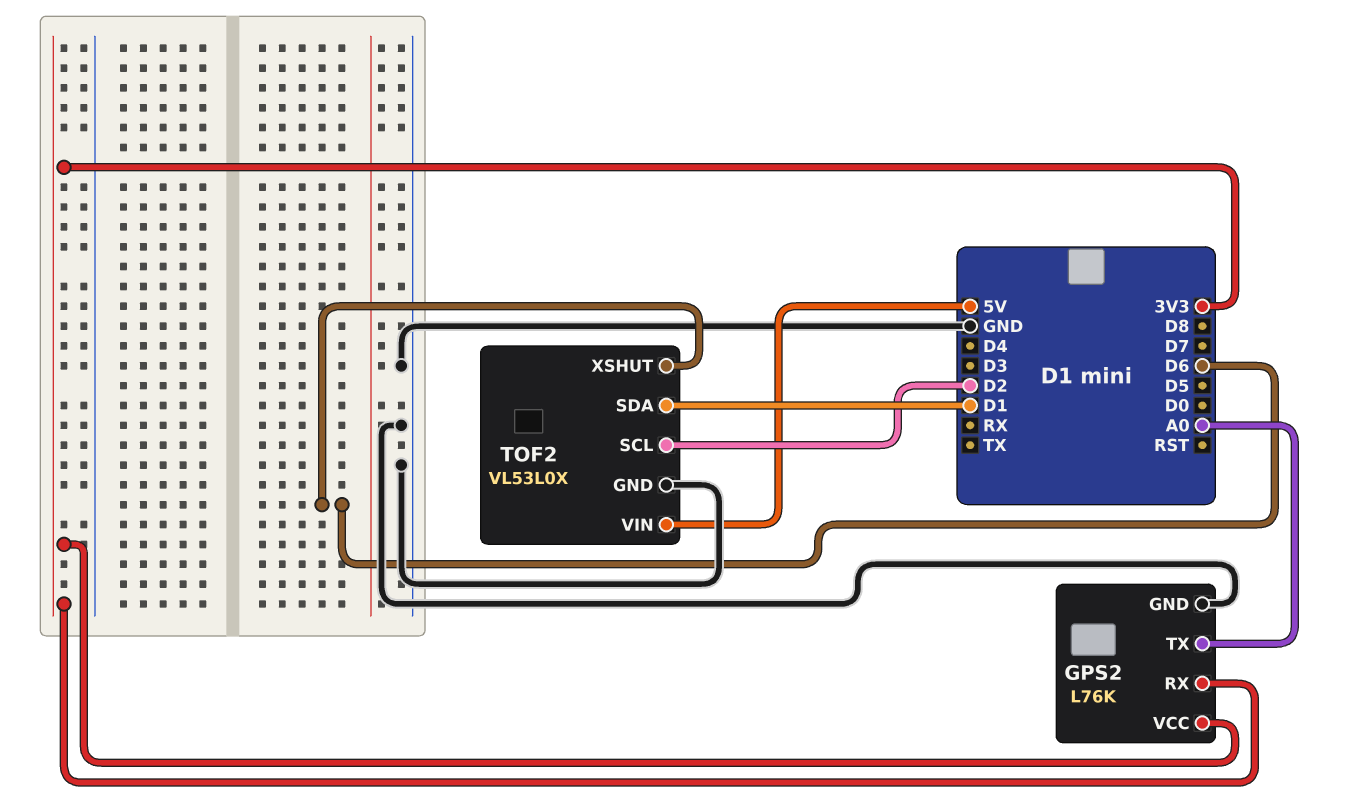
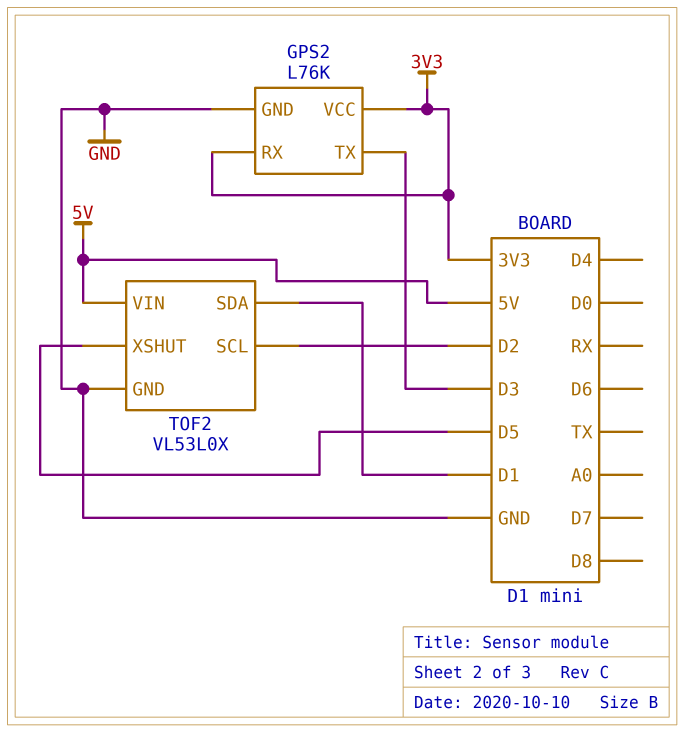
GPS2 pin TX: A0 -> D3
TOF2 pin XSHUT: D6 -> D5

